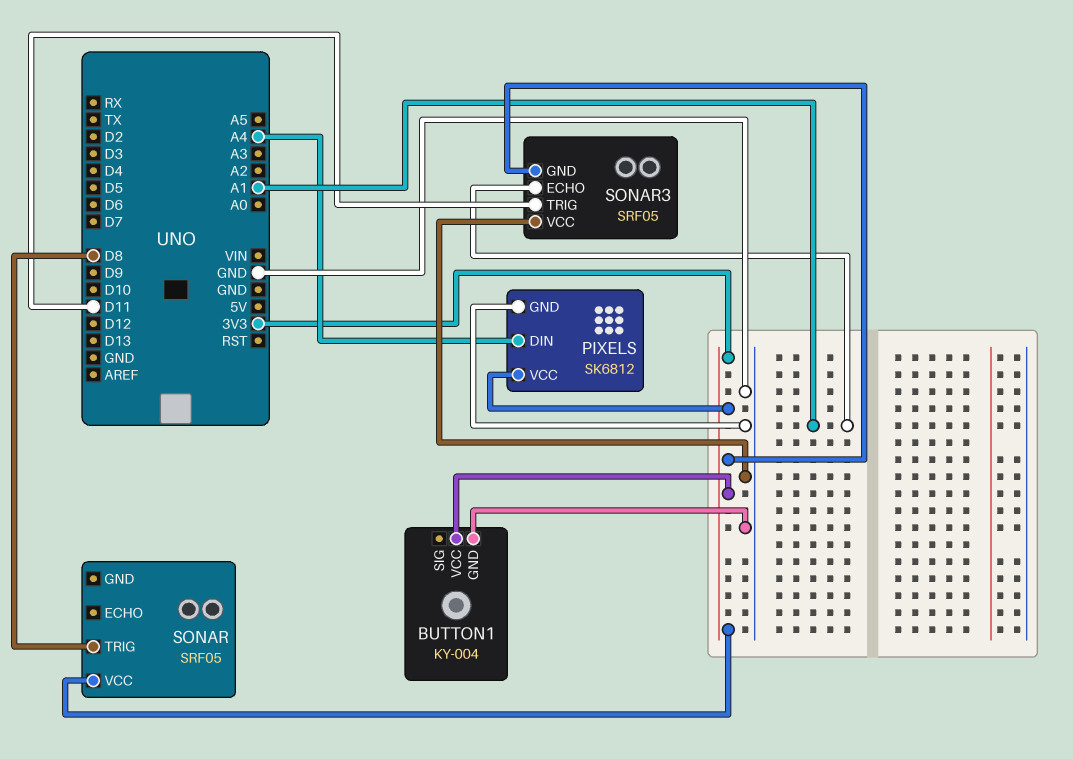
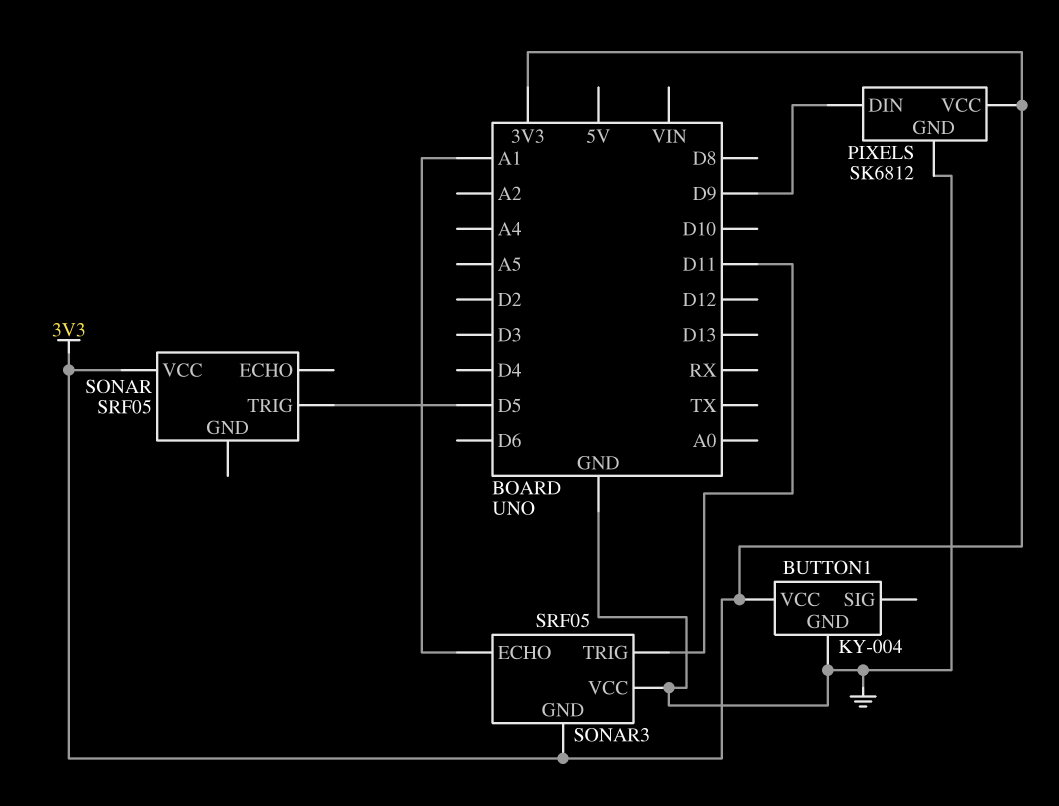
PIXELS pin DIN: A4 -> D9
SONAR pin TRIG: D8 -> D5

